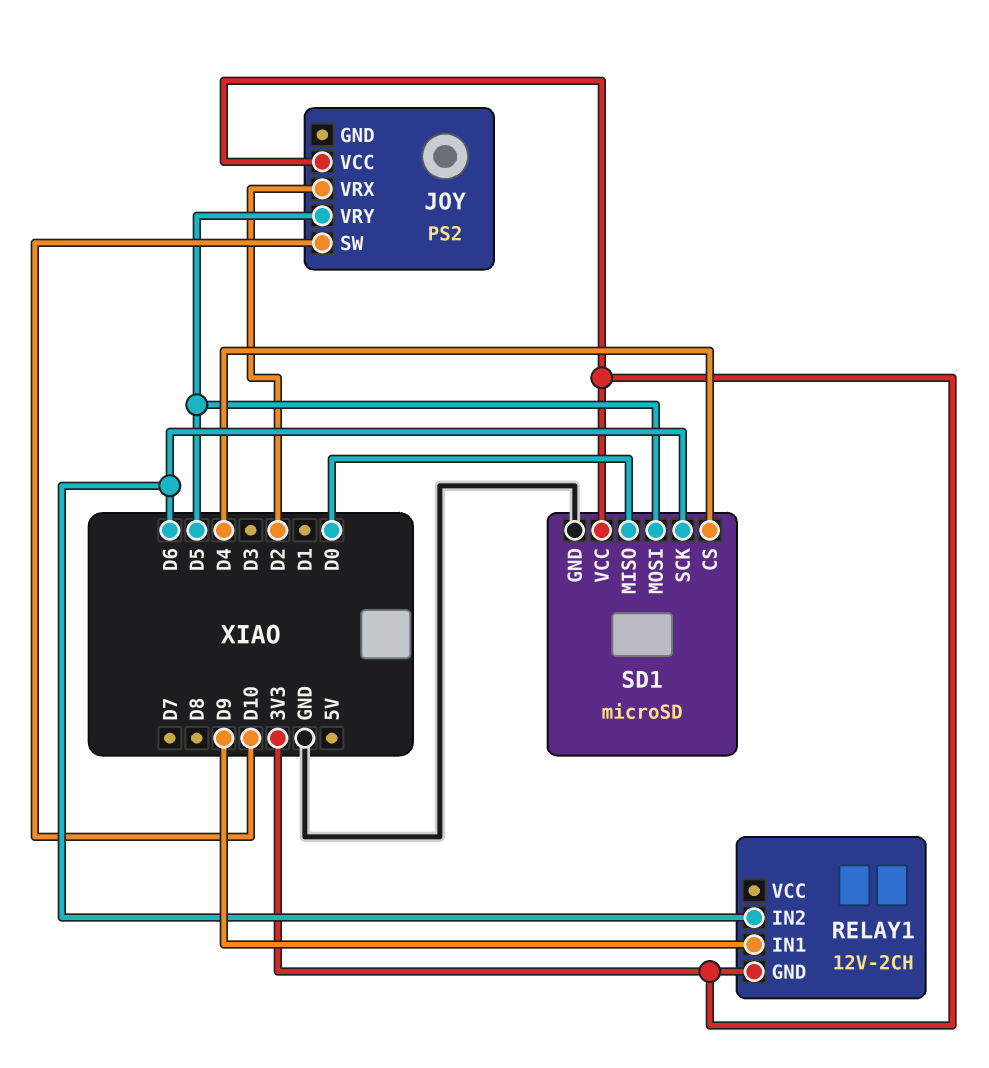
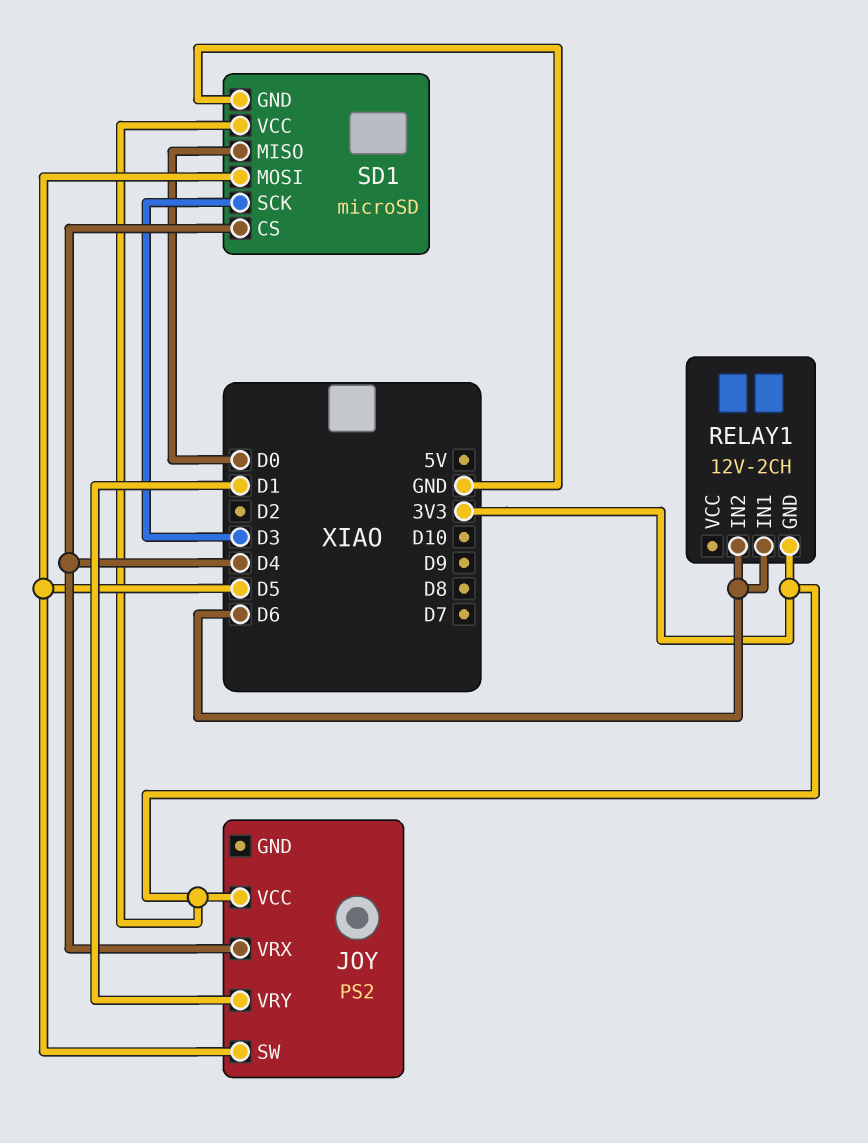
JOY pin SW: D10 -> D5
JOY pin VRX: D2 -> D4
JOY pin VRY: D5 -> D1
RELAY1 pin IN1: D9 -> D6
SD1 pin SCK: D6 -> D3

